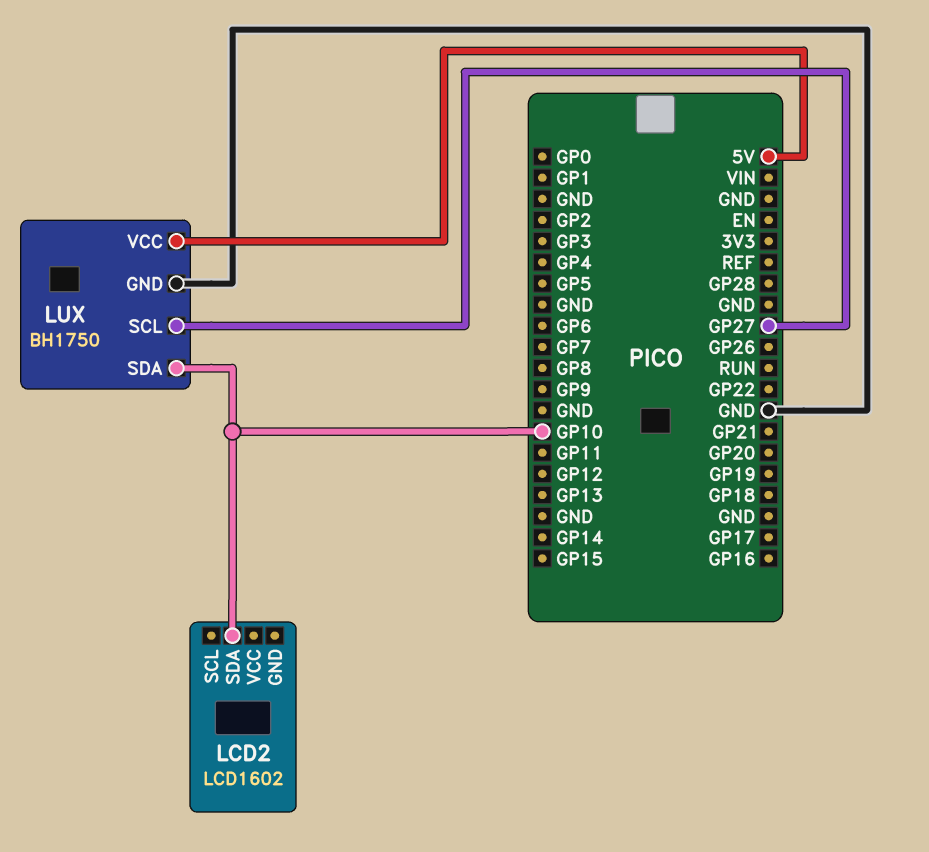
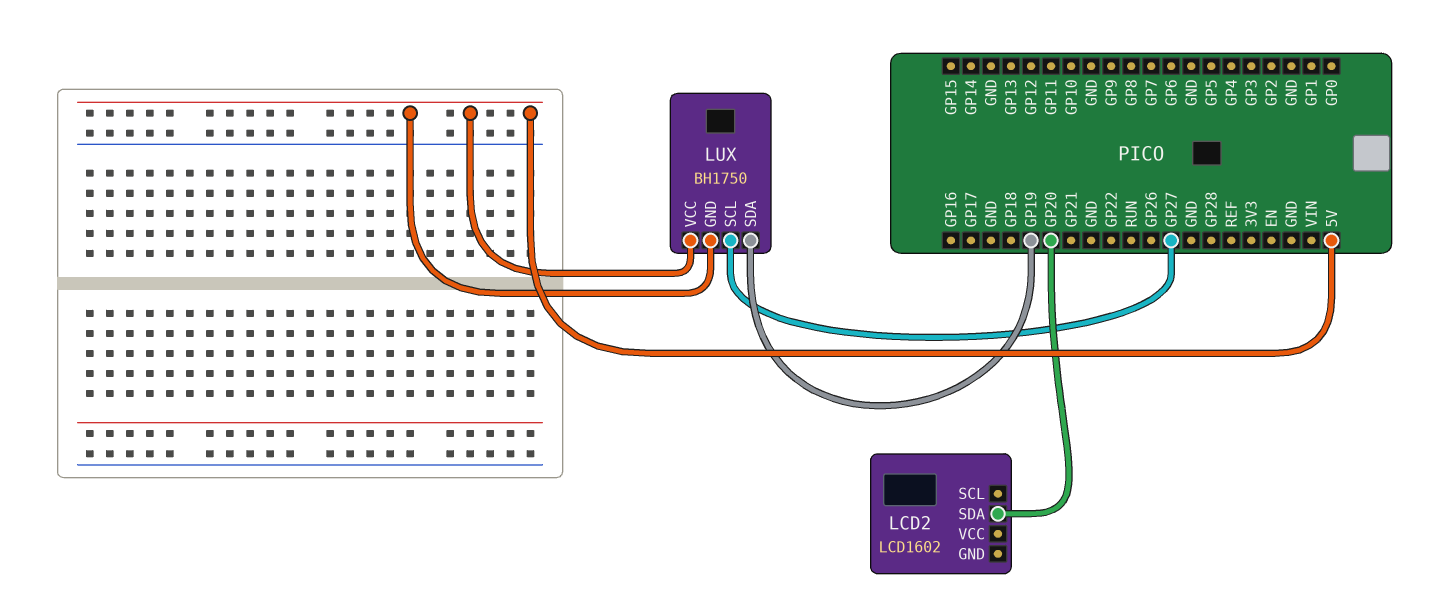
LCD2 pin SDA: GP10 -> GP20
LUX pin GND: GND -> 5V
LUX pin SDA: GP10 -> GP19

